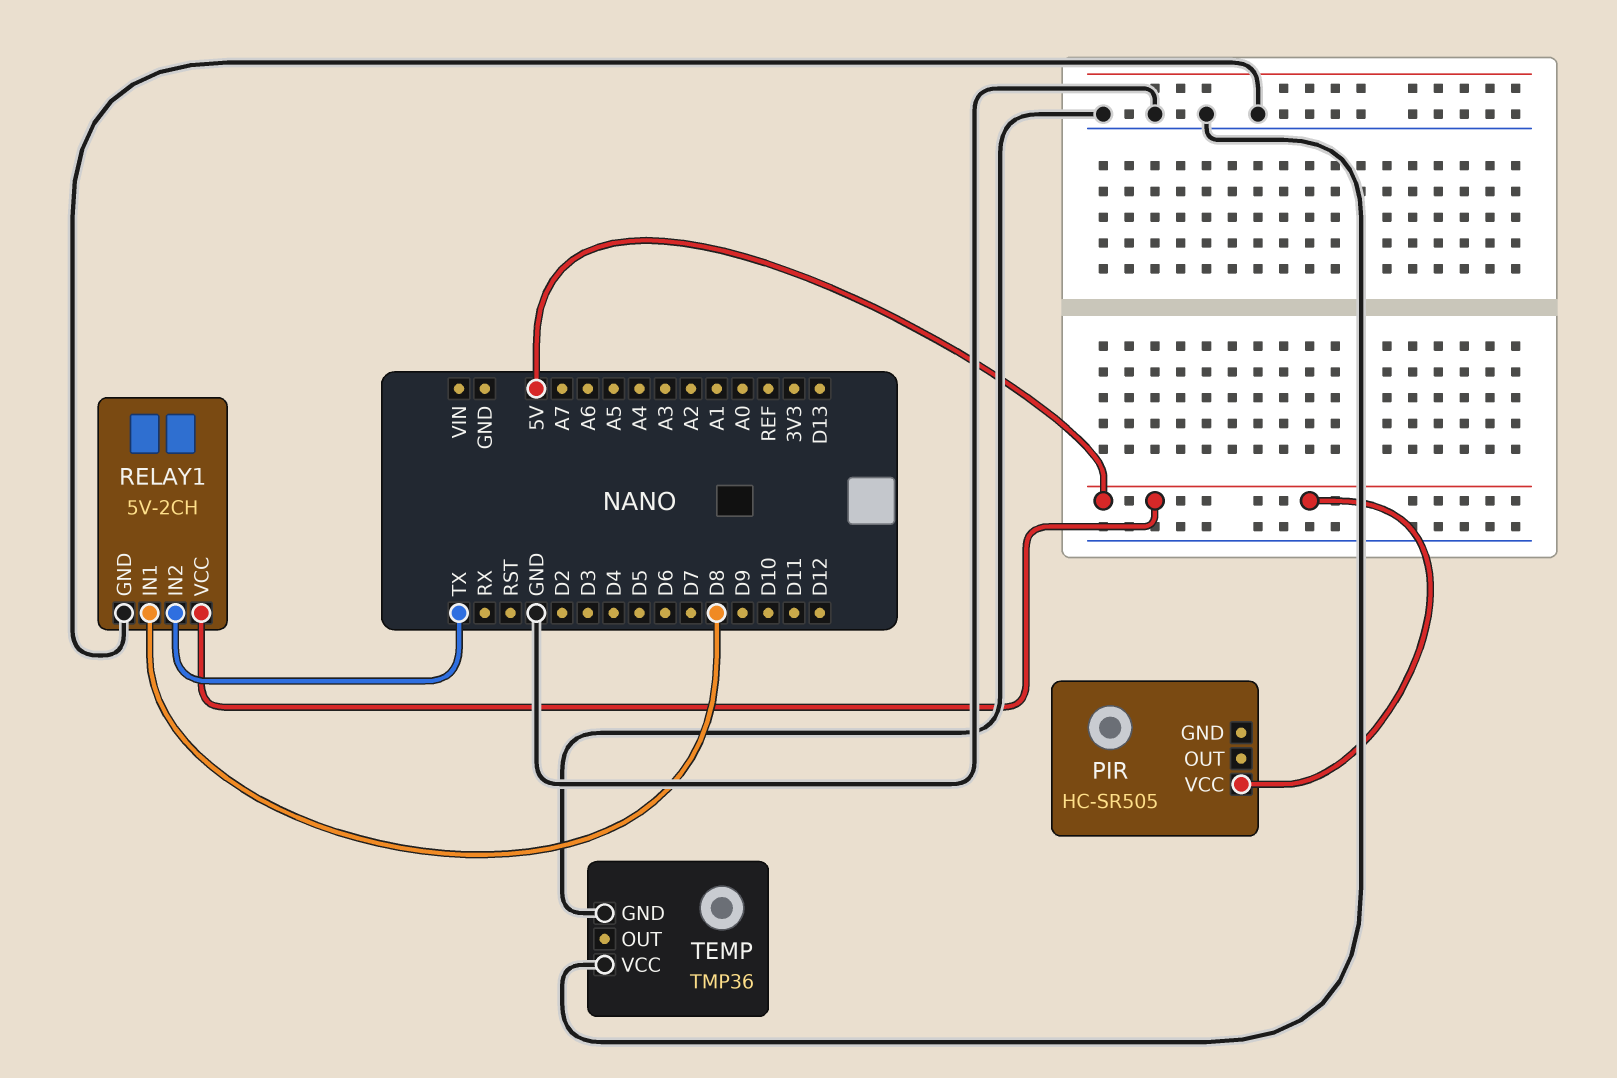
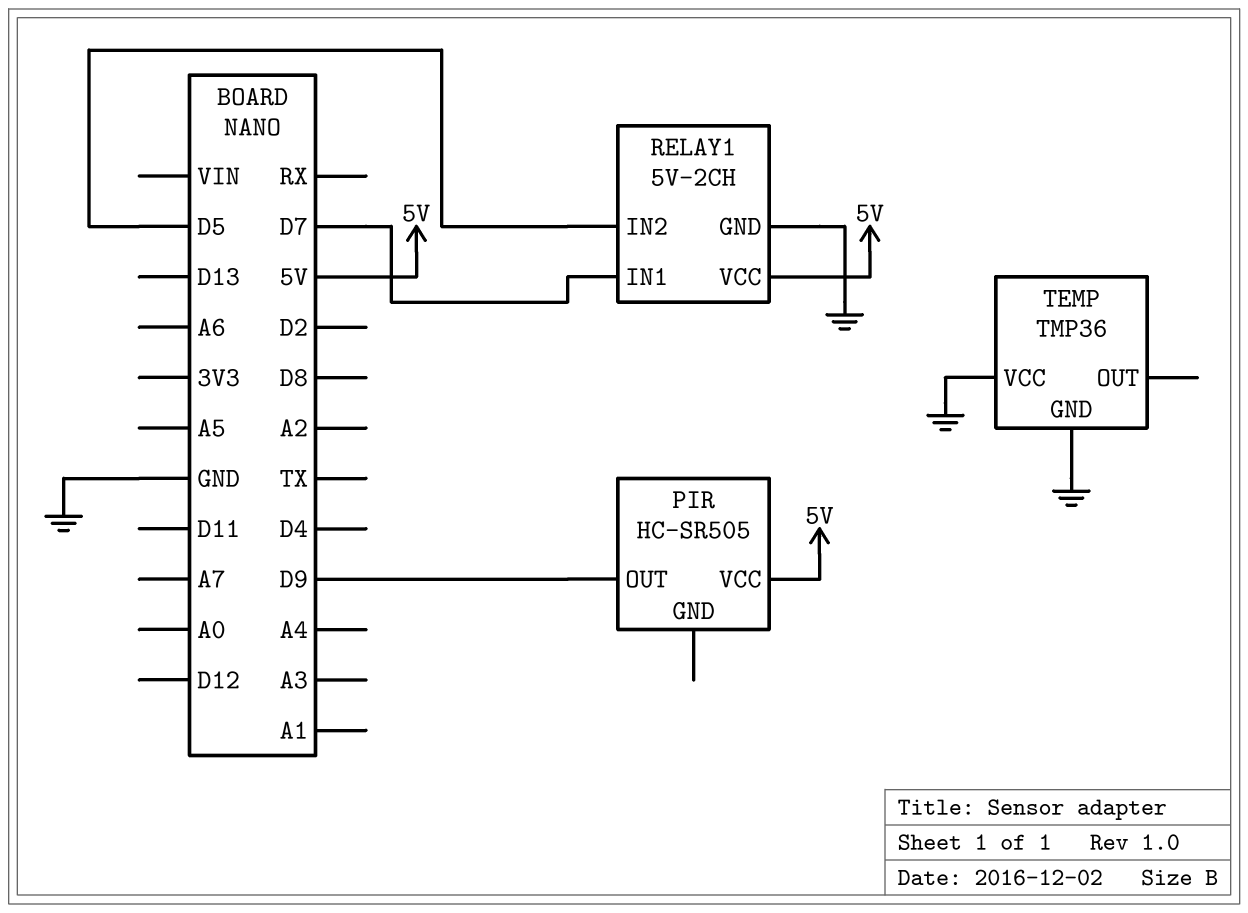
PIR pin OUT: none -> D9
RELAY1 pin IN1: D8 -> D7
RELAY1 pin IN2: TX -> D5

